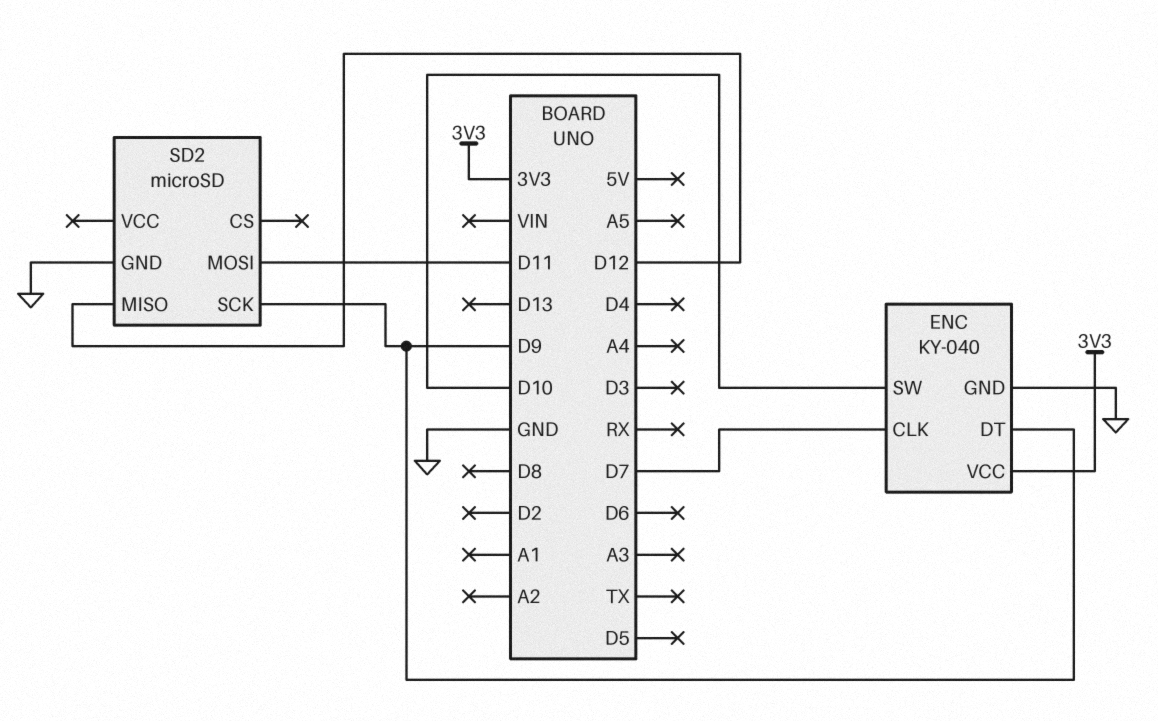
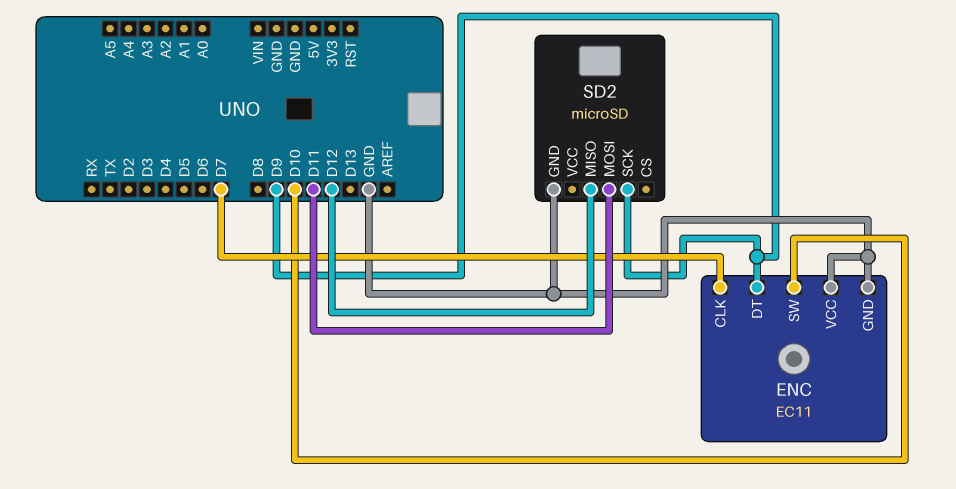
ENC: KY-040 -> EC11
ENC pin VCC: 3V3 -> GND

